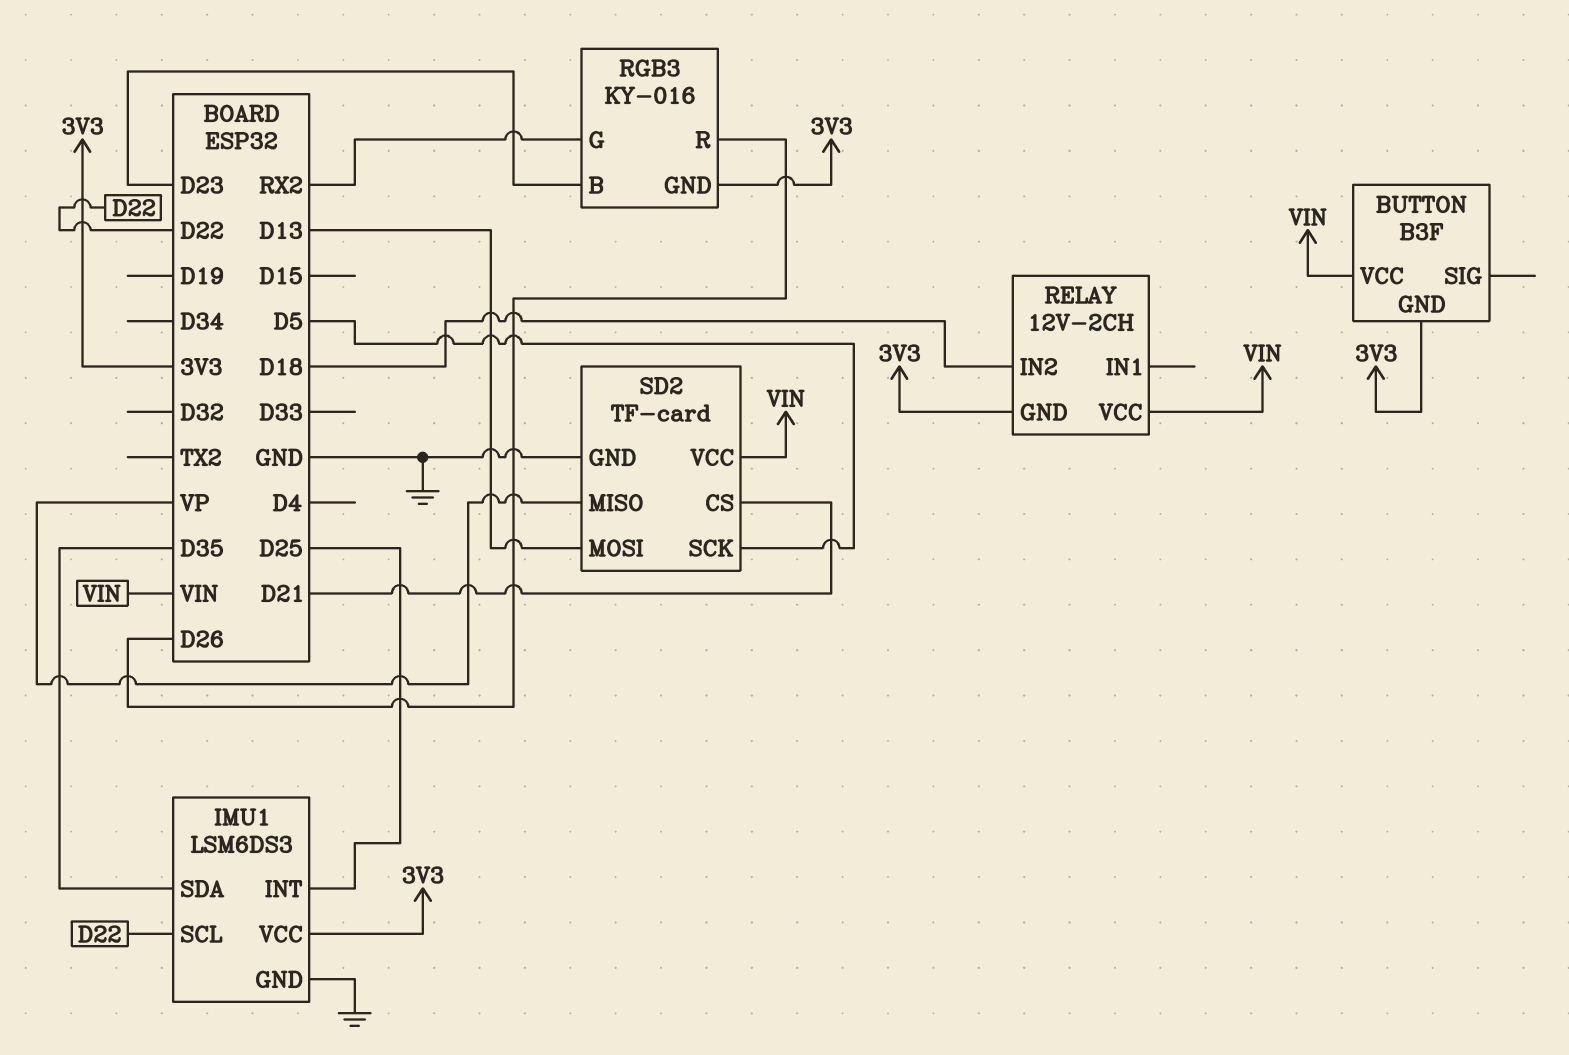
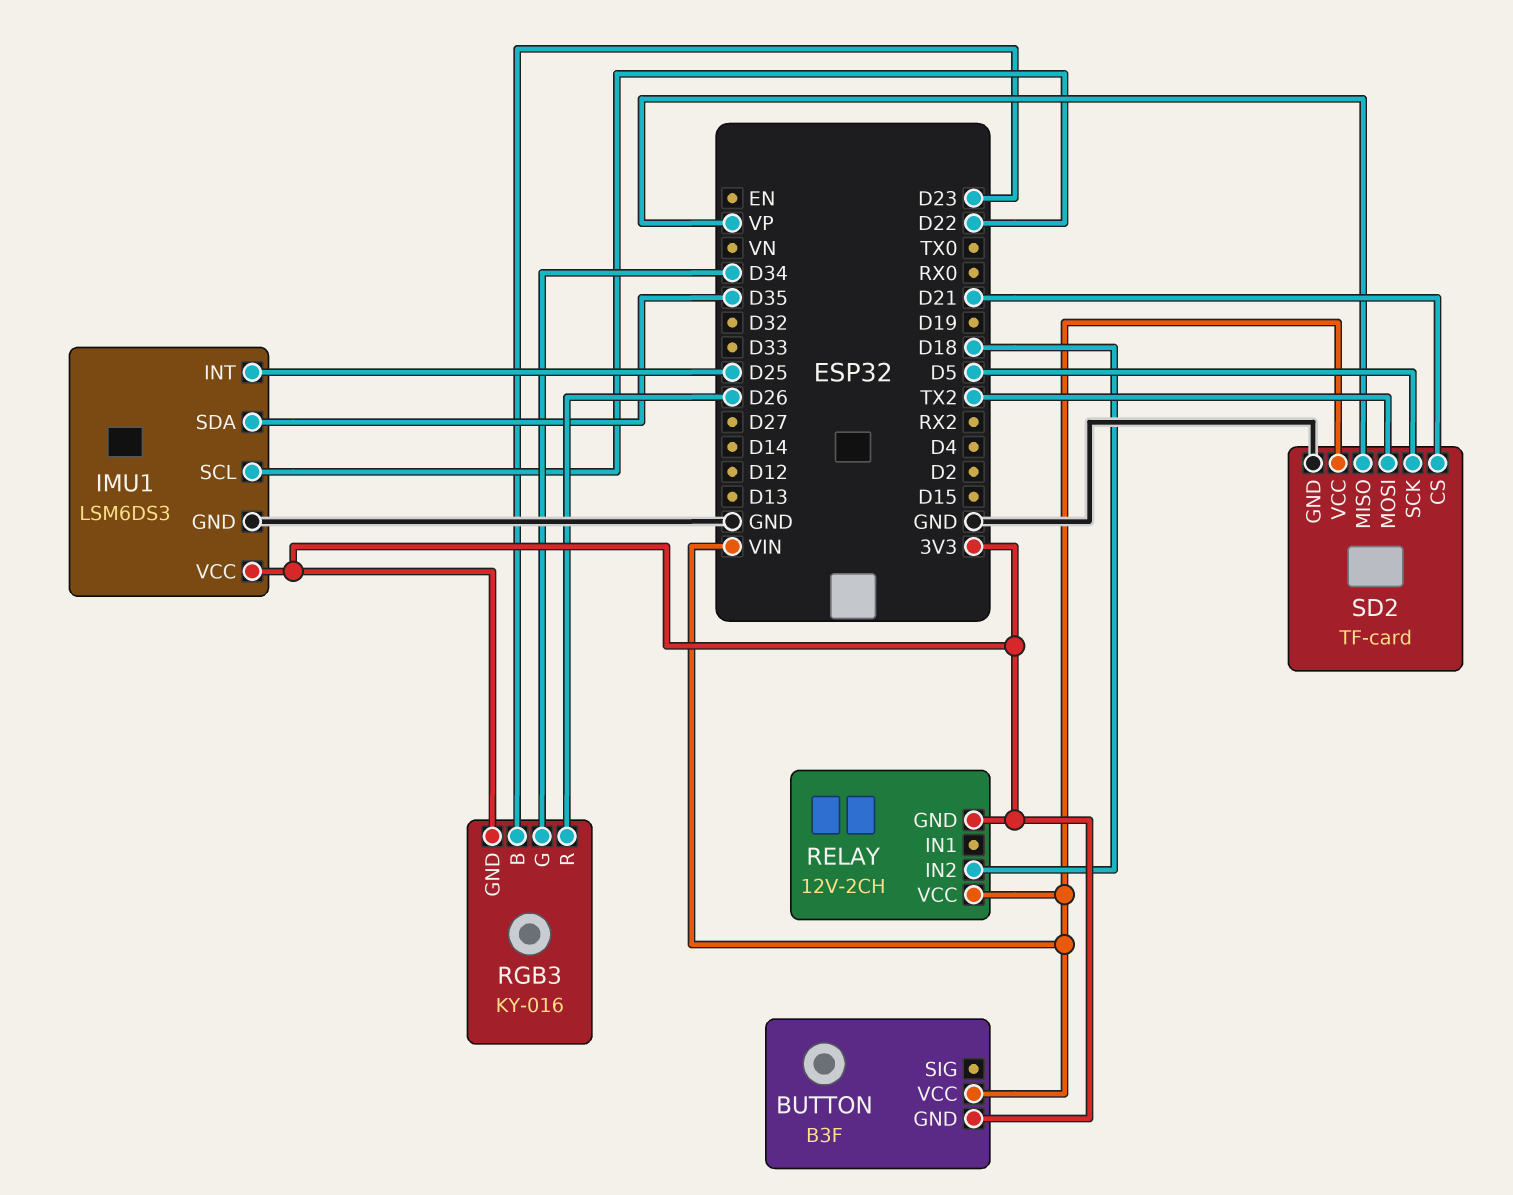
RGB3 pin G: RX2 -> D34
SD2 pin MOSI: D13 -> TX2

